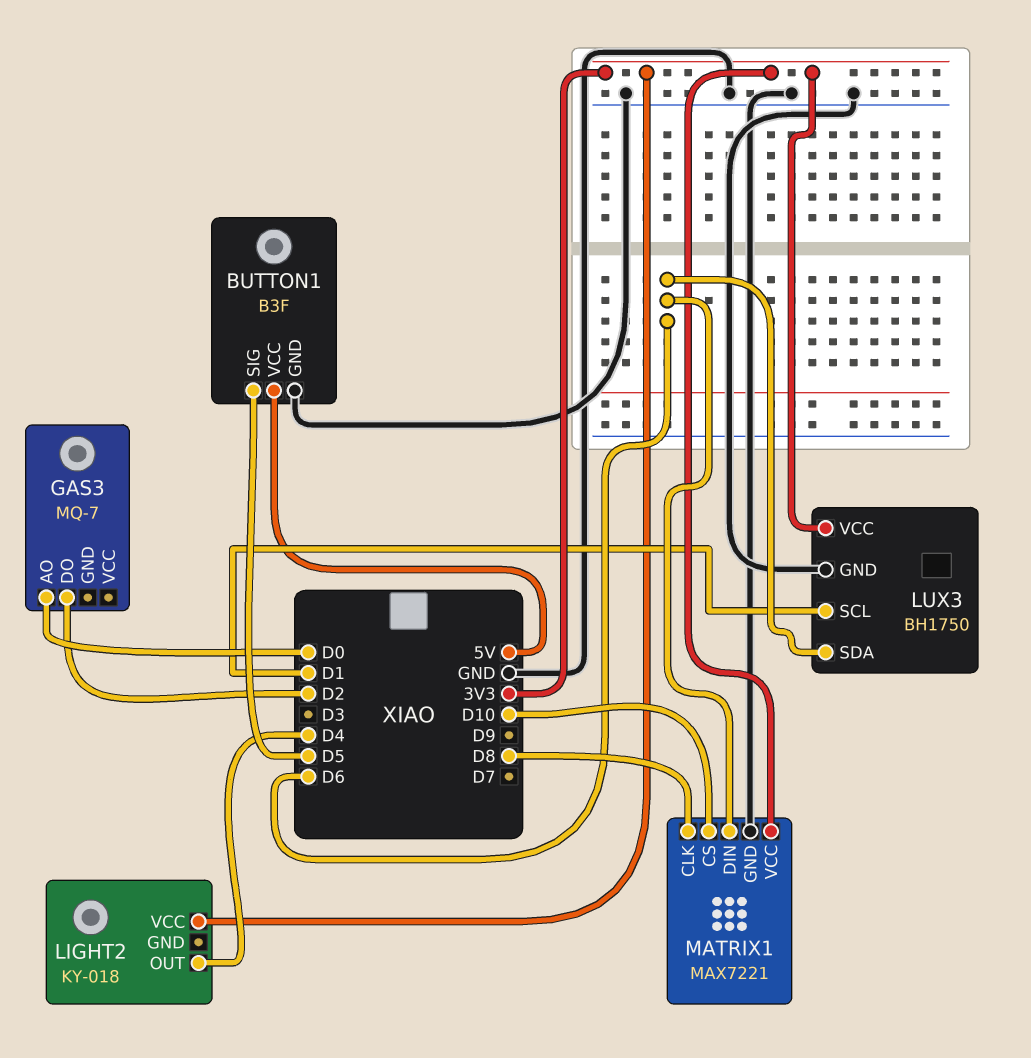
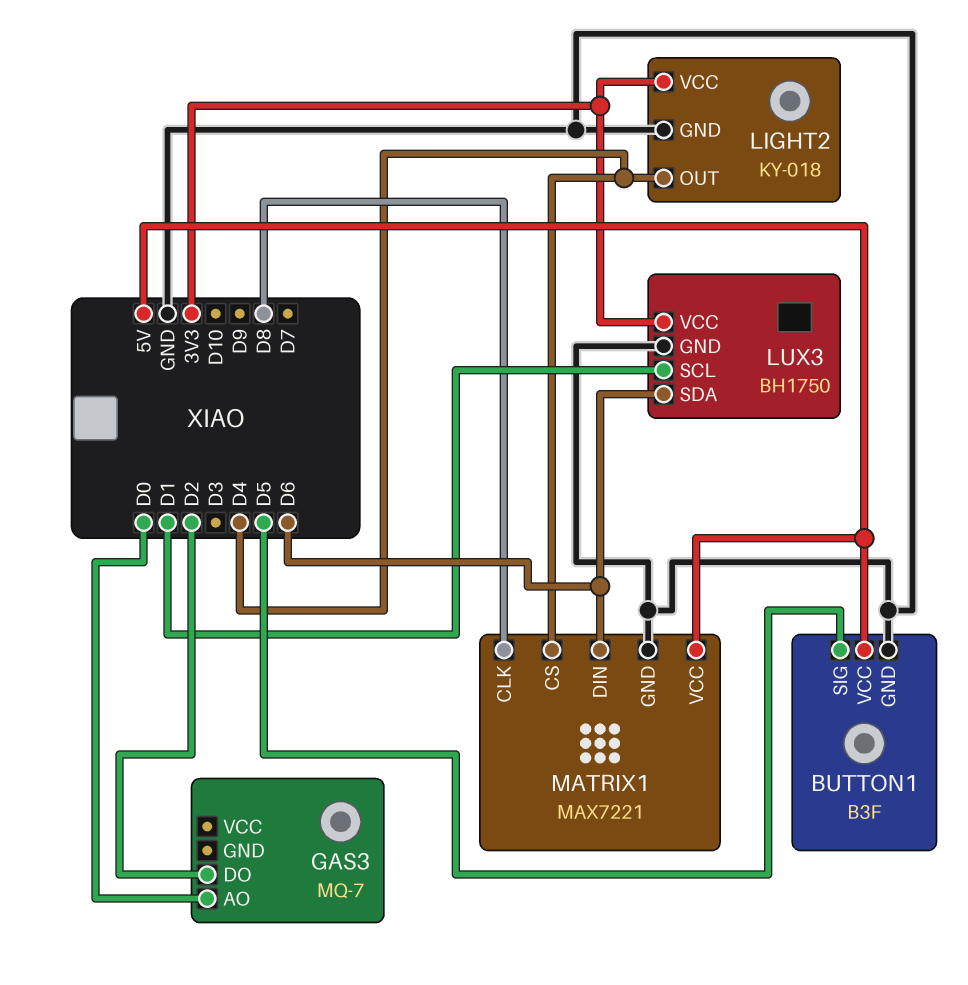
LIGHT2 pin GND: none -> GND
MATRIX1 pin CS: D10 -> D4
MATRIX1 pin VCC: 3V3 -> 5V

